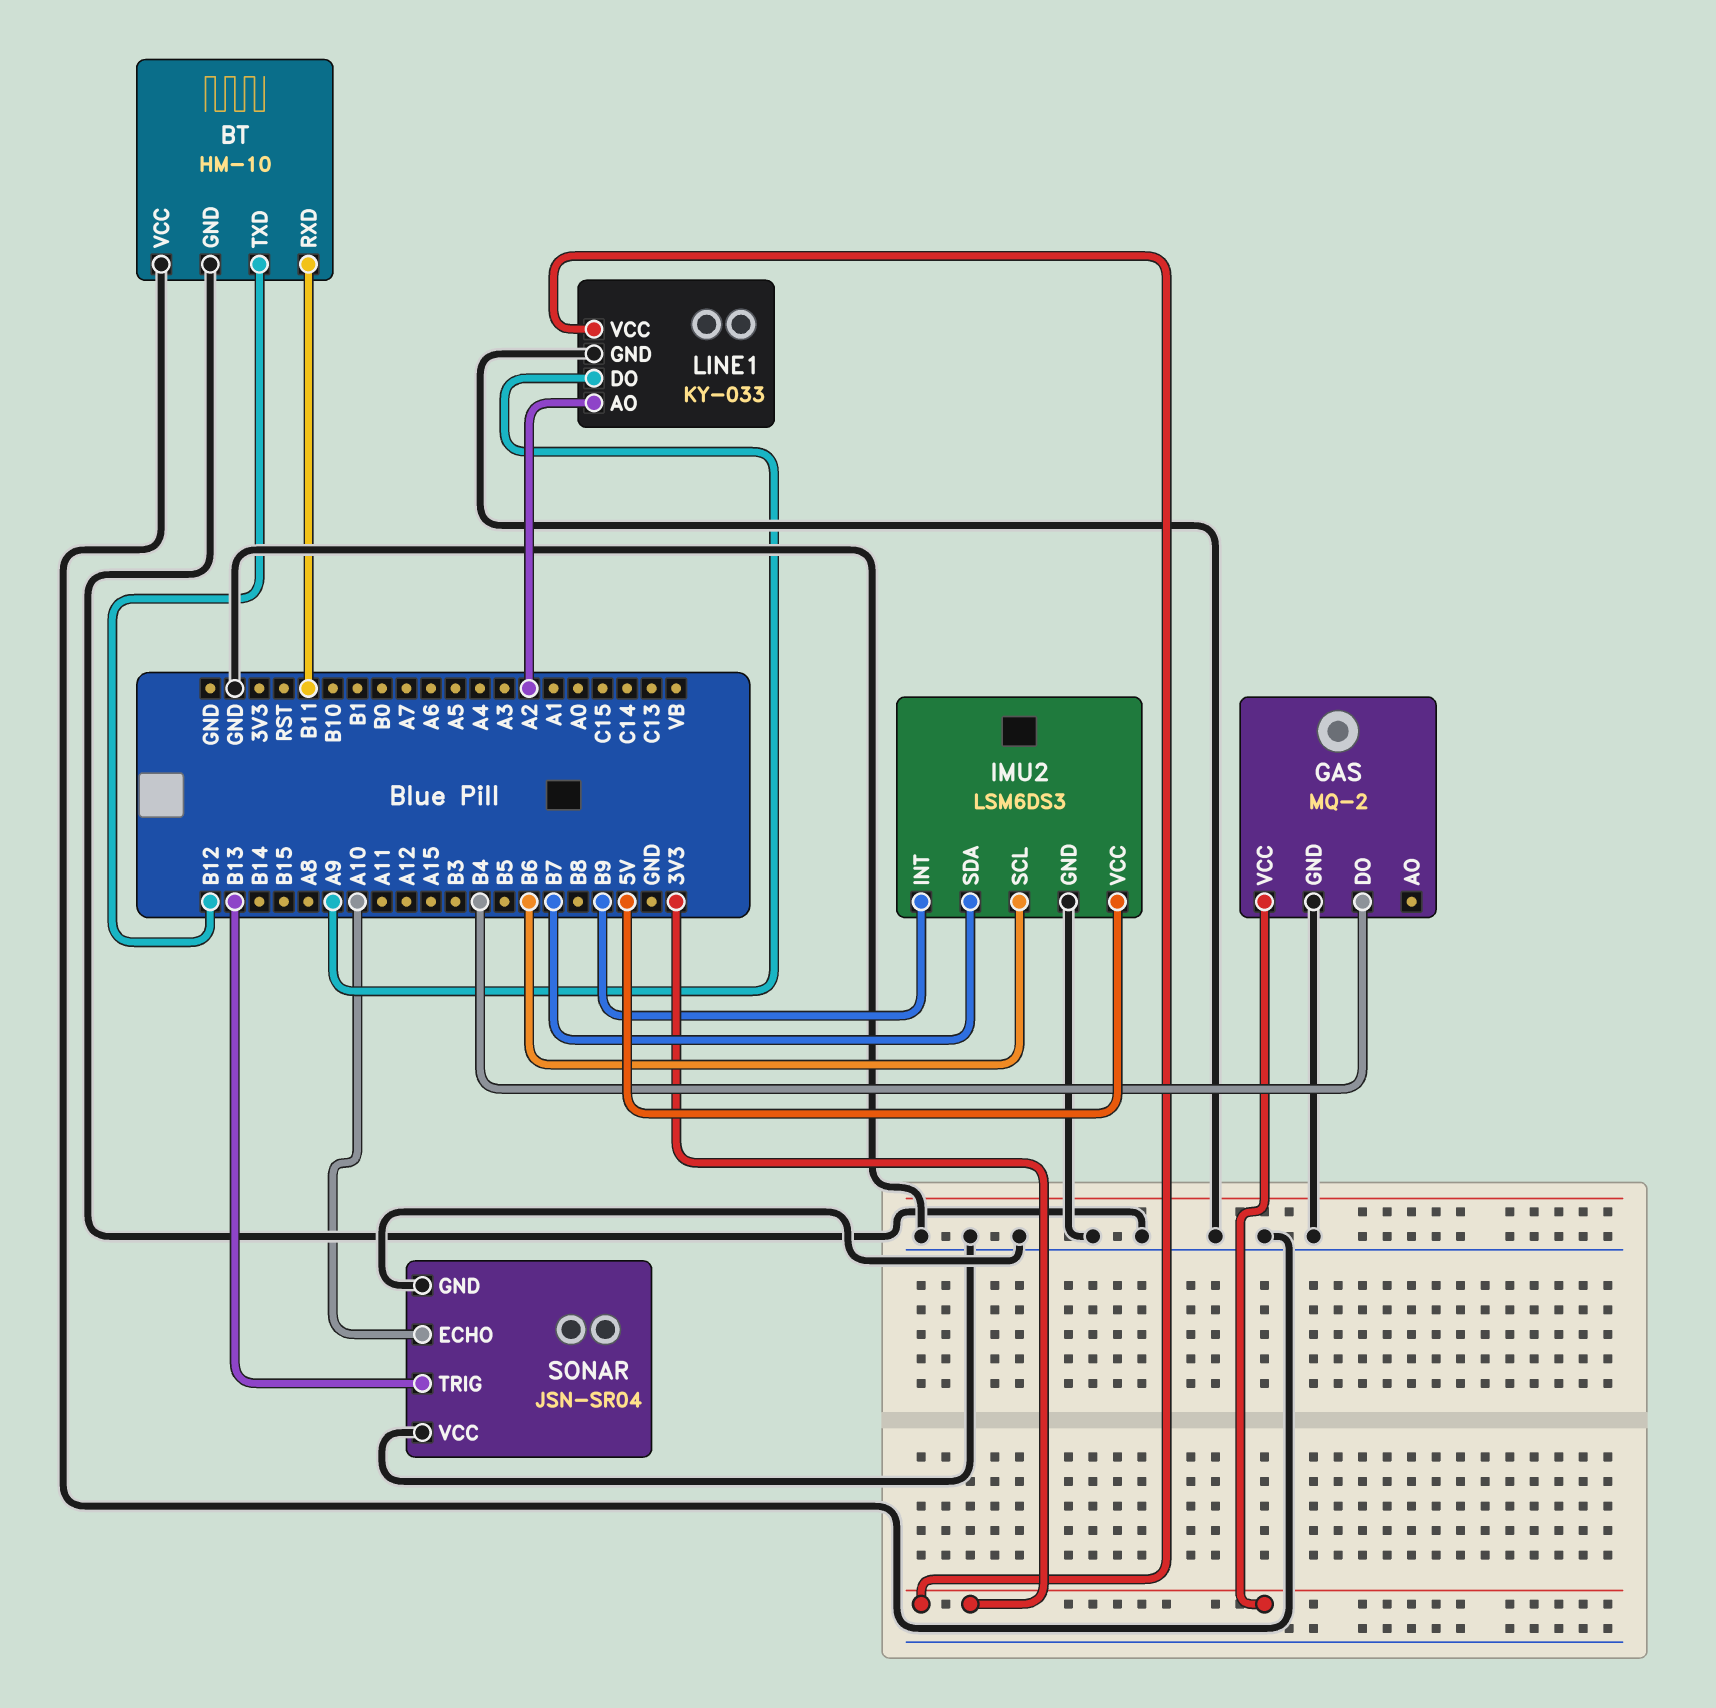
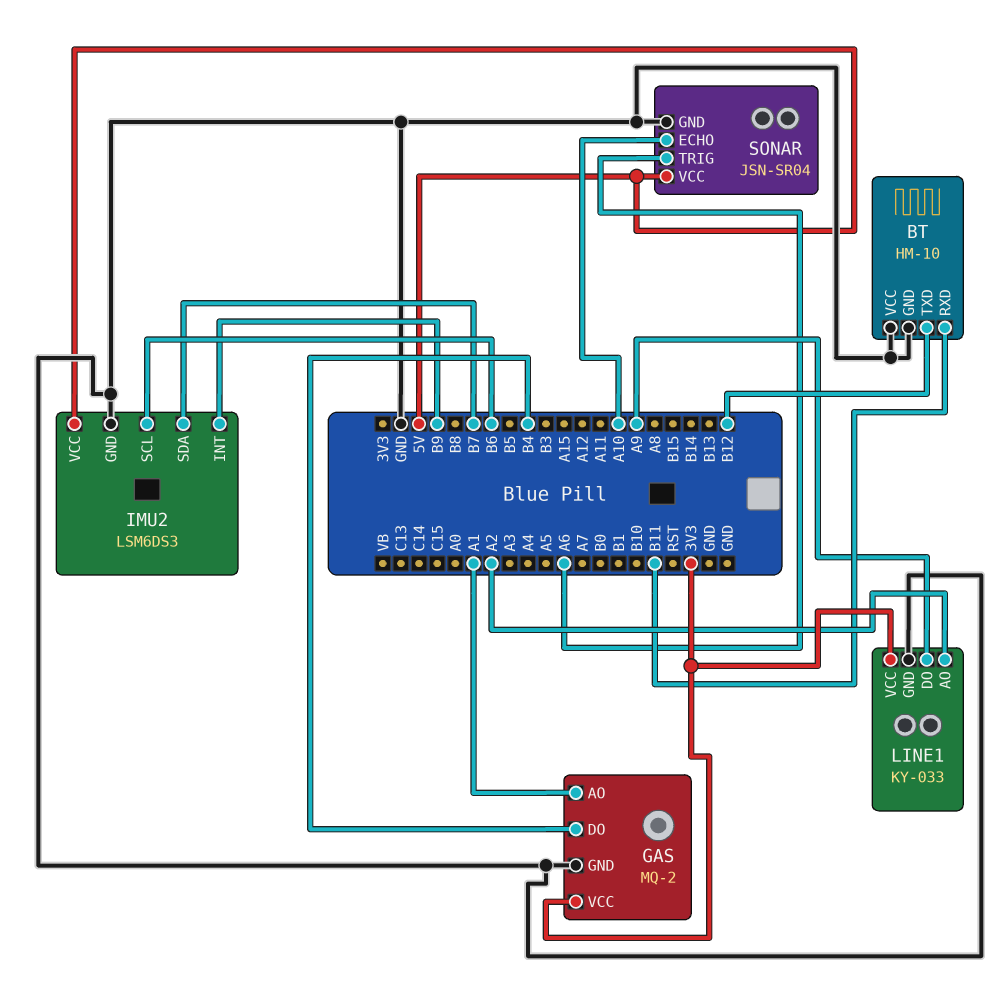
GAS pin AO: none -> A1
SONAR pin TRIG: B13 -> A6
SONAR pin VCC: GND -> 5V

